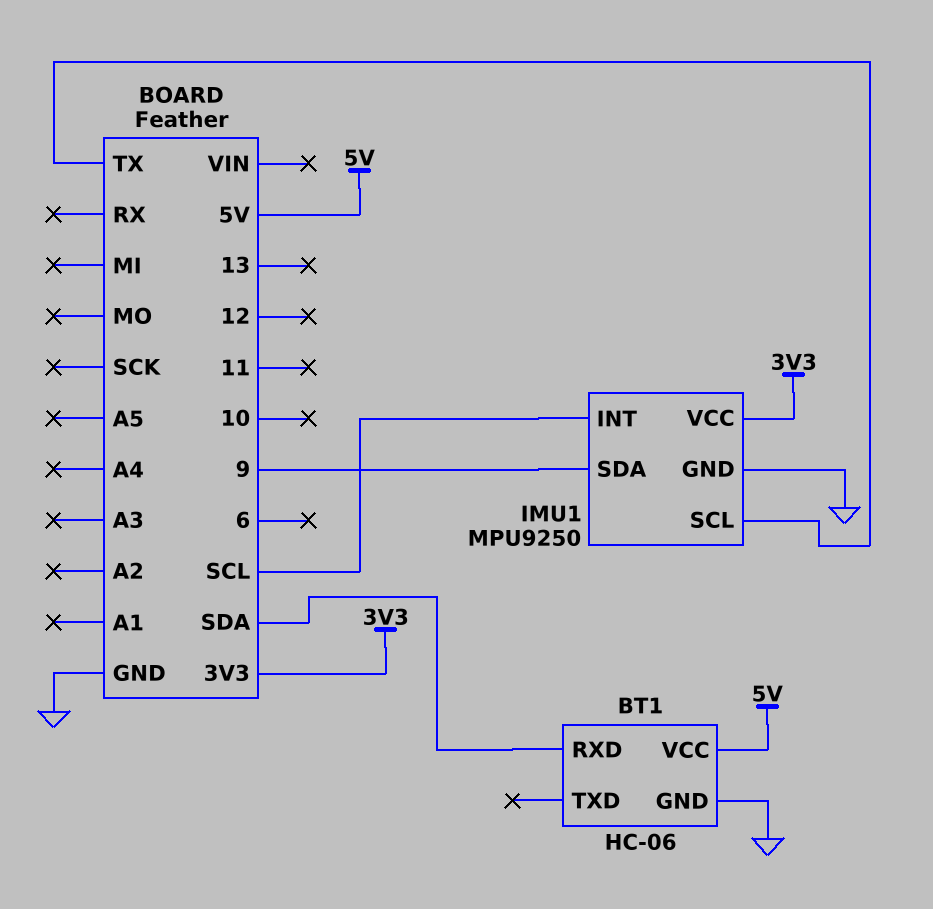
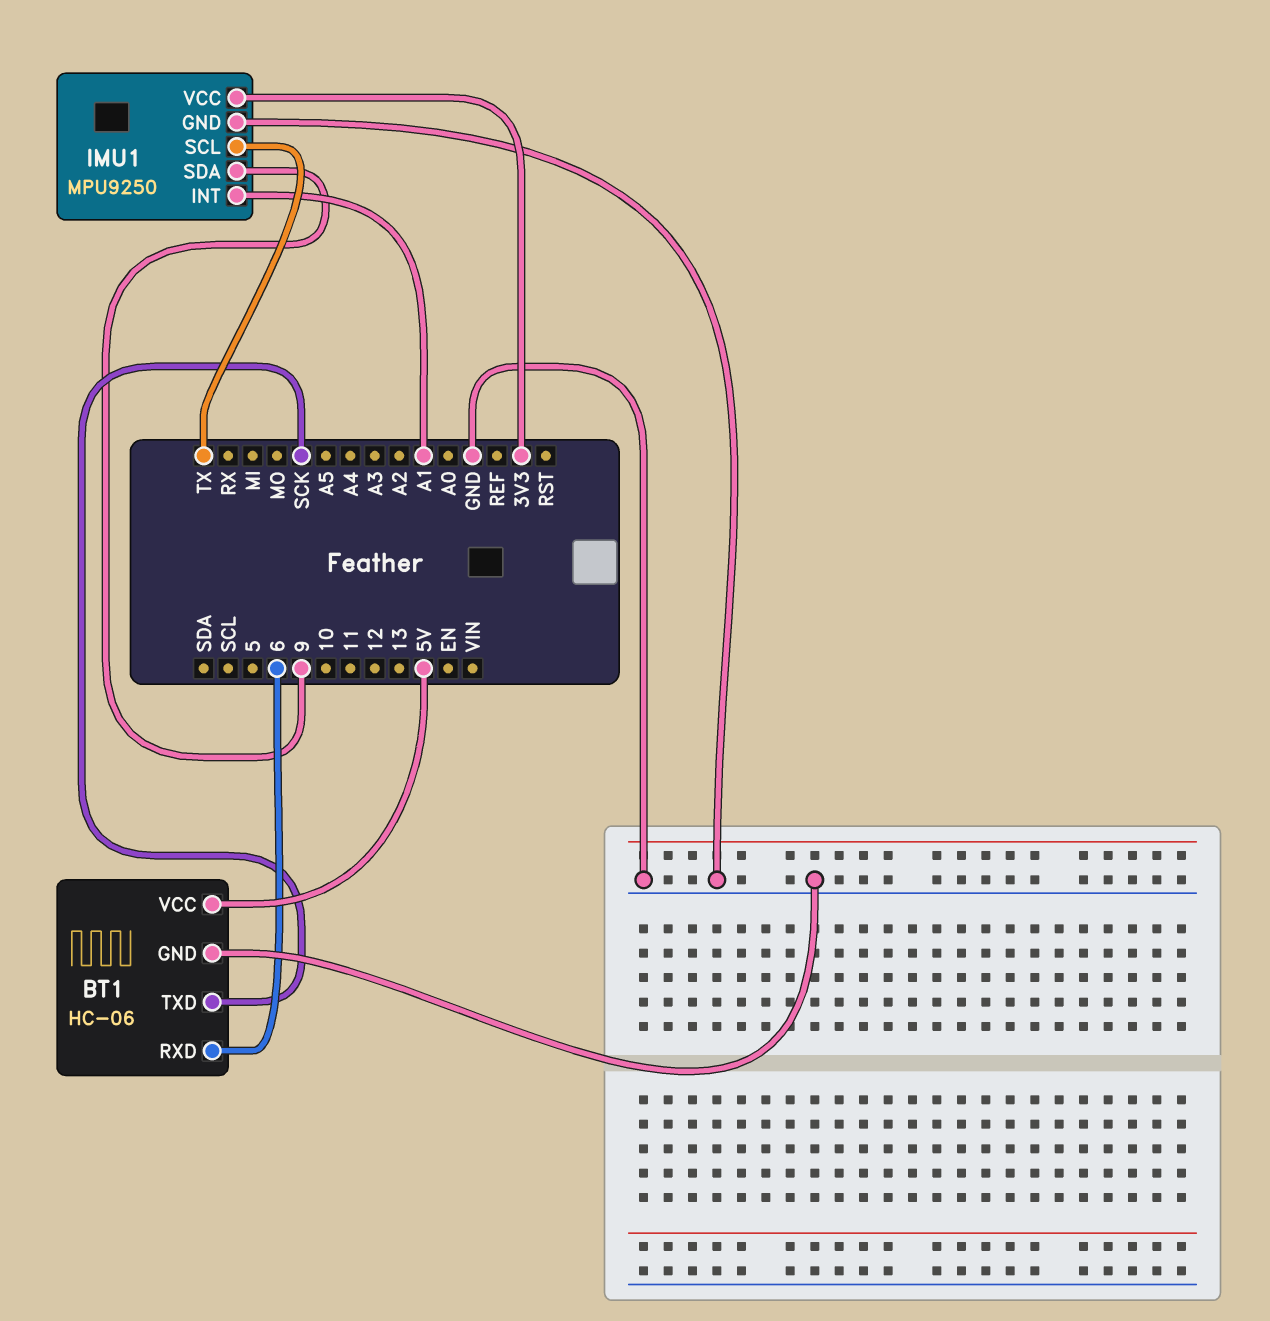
BT1 pin RXD: SDA -> 6
BT1 pin TXD: none -> SCK
IMU1 pin INT: SCL -> A1

